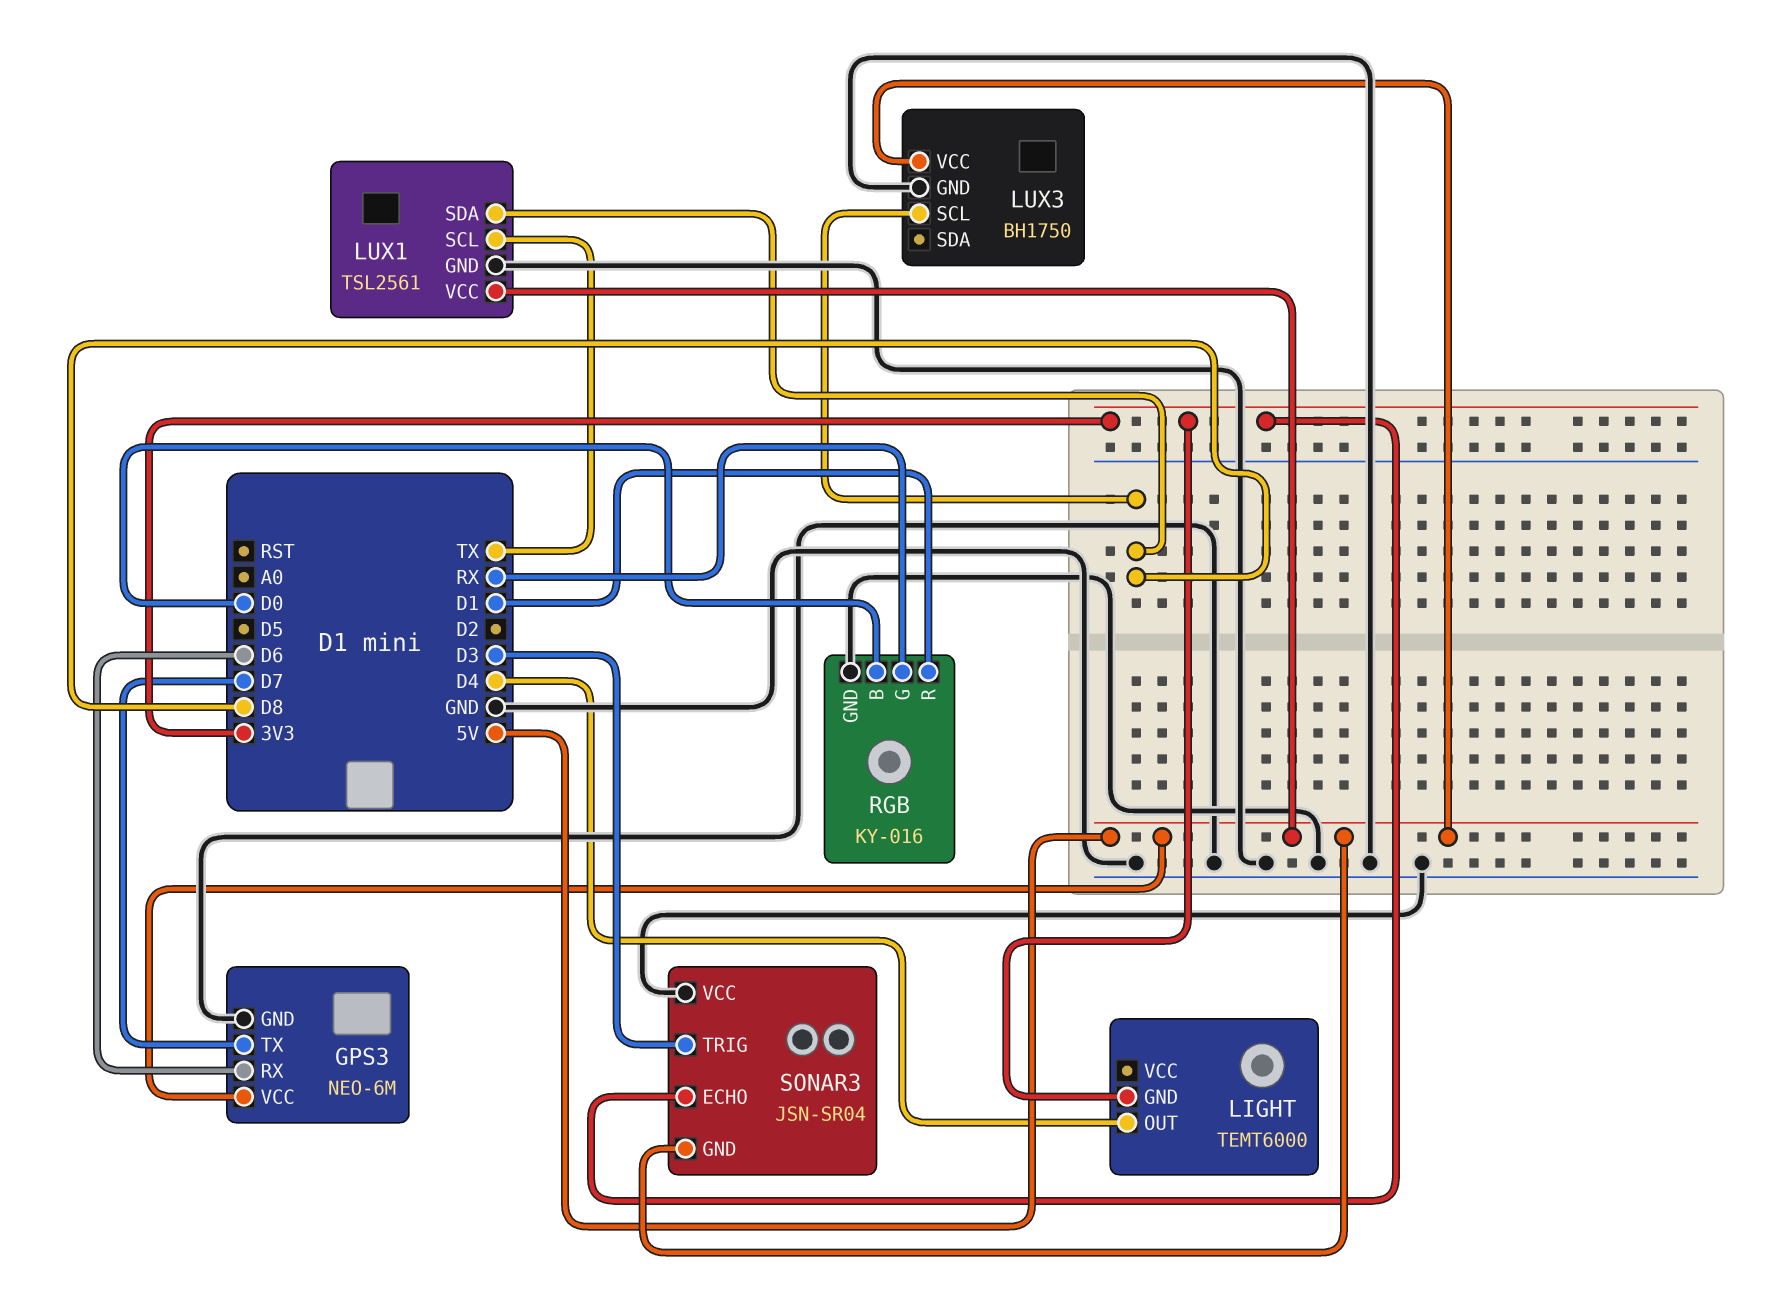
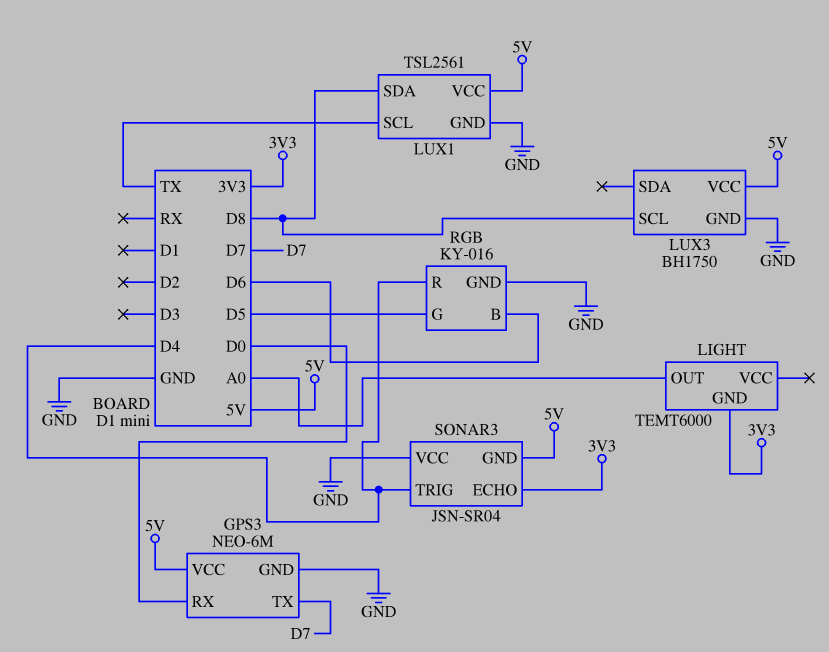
GPS3 pin RX: D6 -> D0
LIGHT pin OUT: D4 -> A0
RGB pin B: D0 -> D6
RGB pin G: RX -> D5
RGB pin R: D1 -> D4
SONAR3 pin TRIG: D3 -> D4

